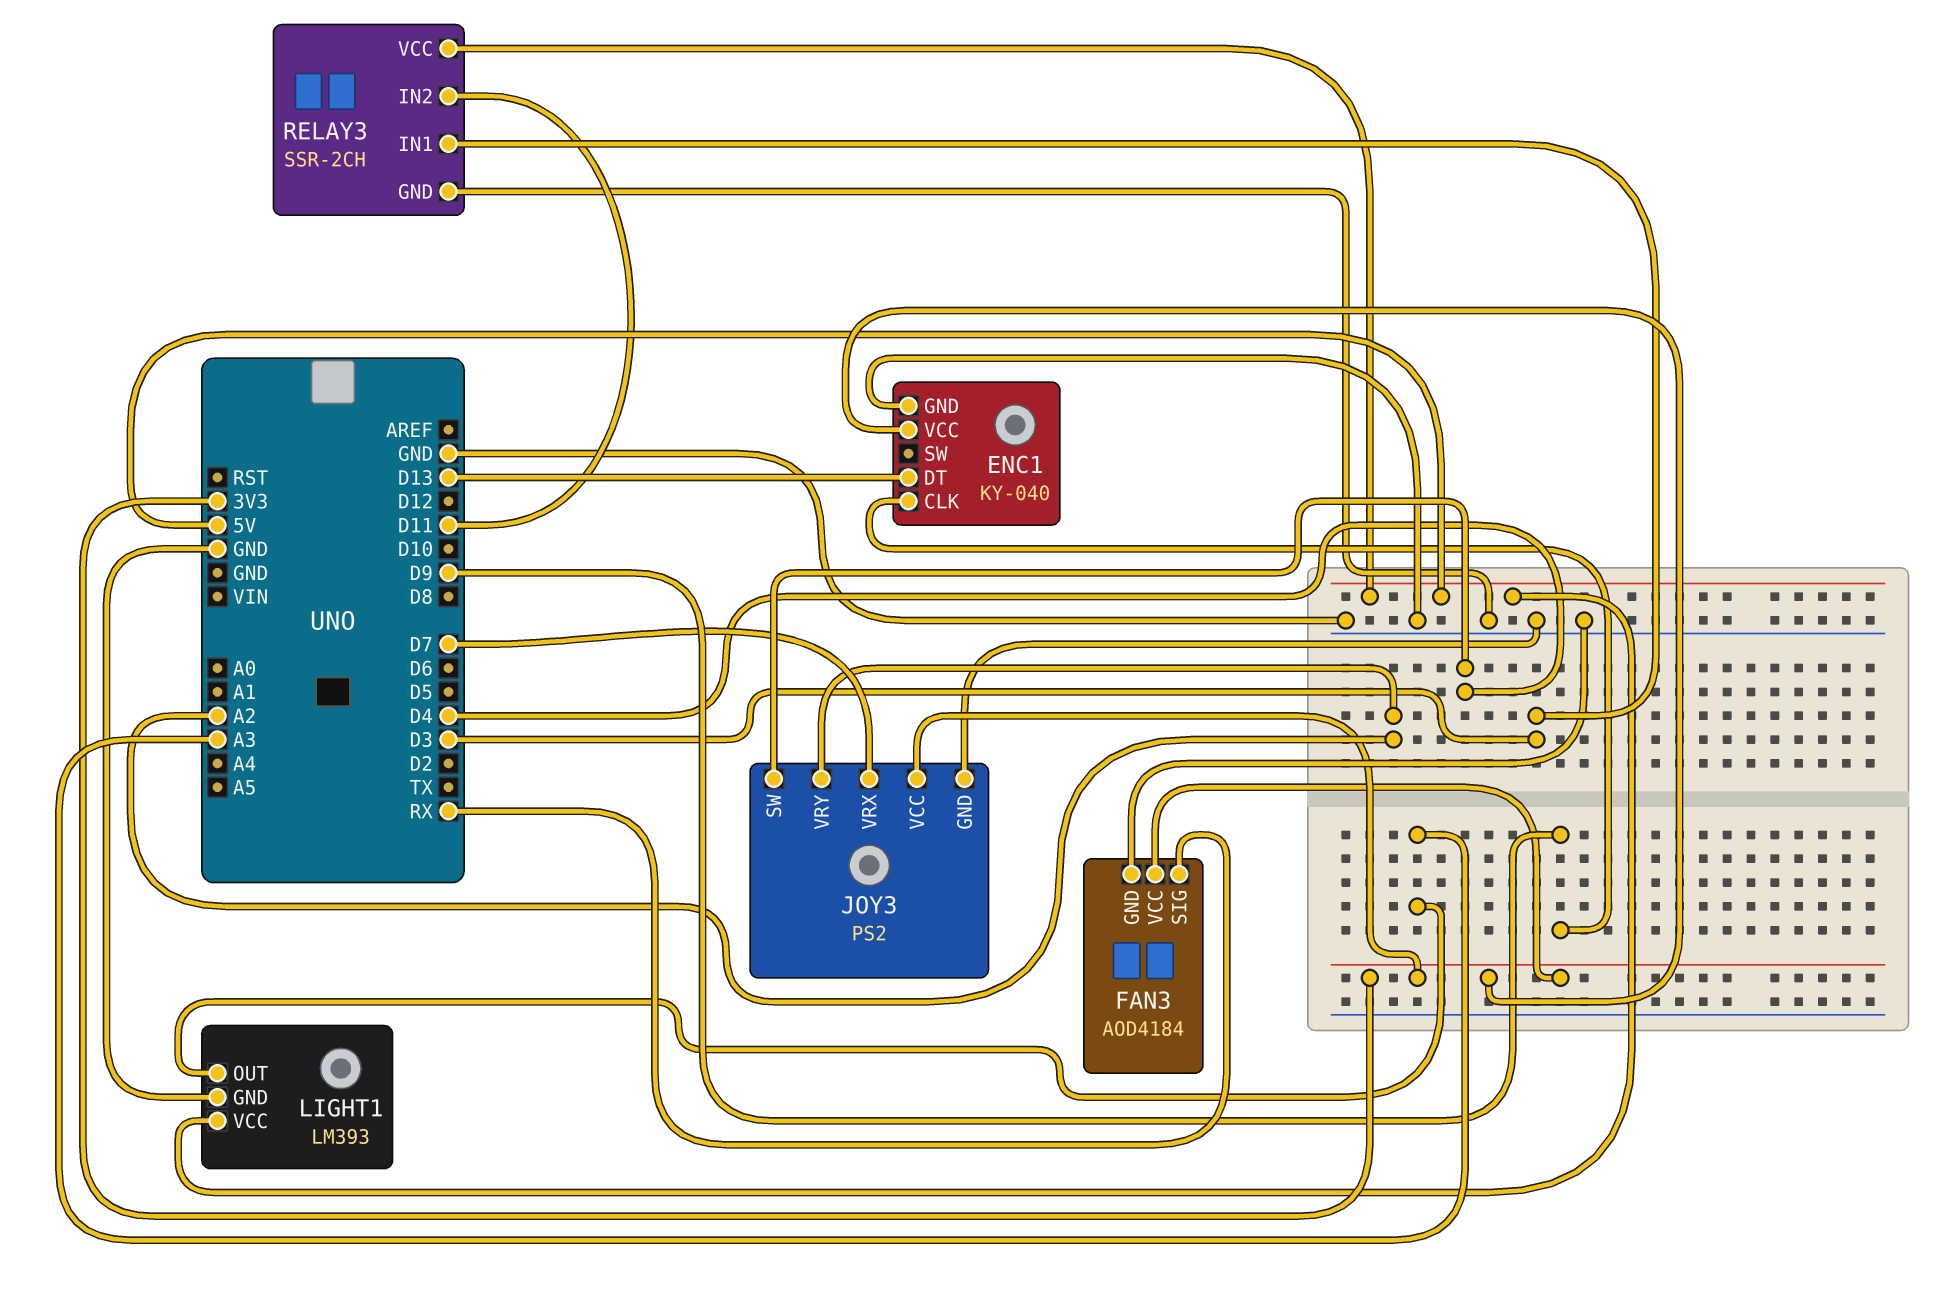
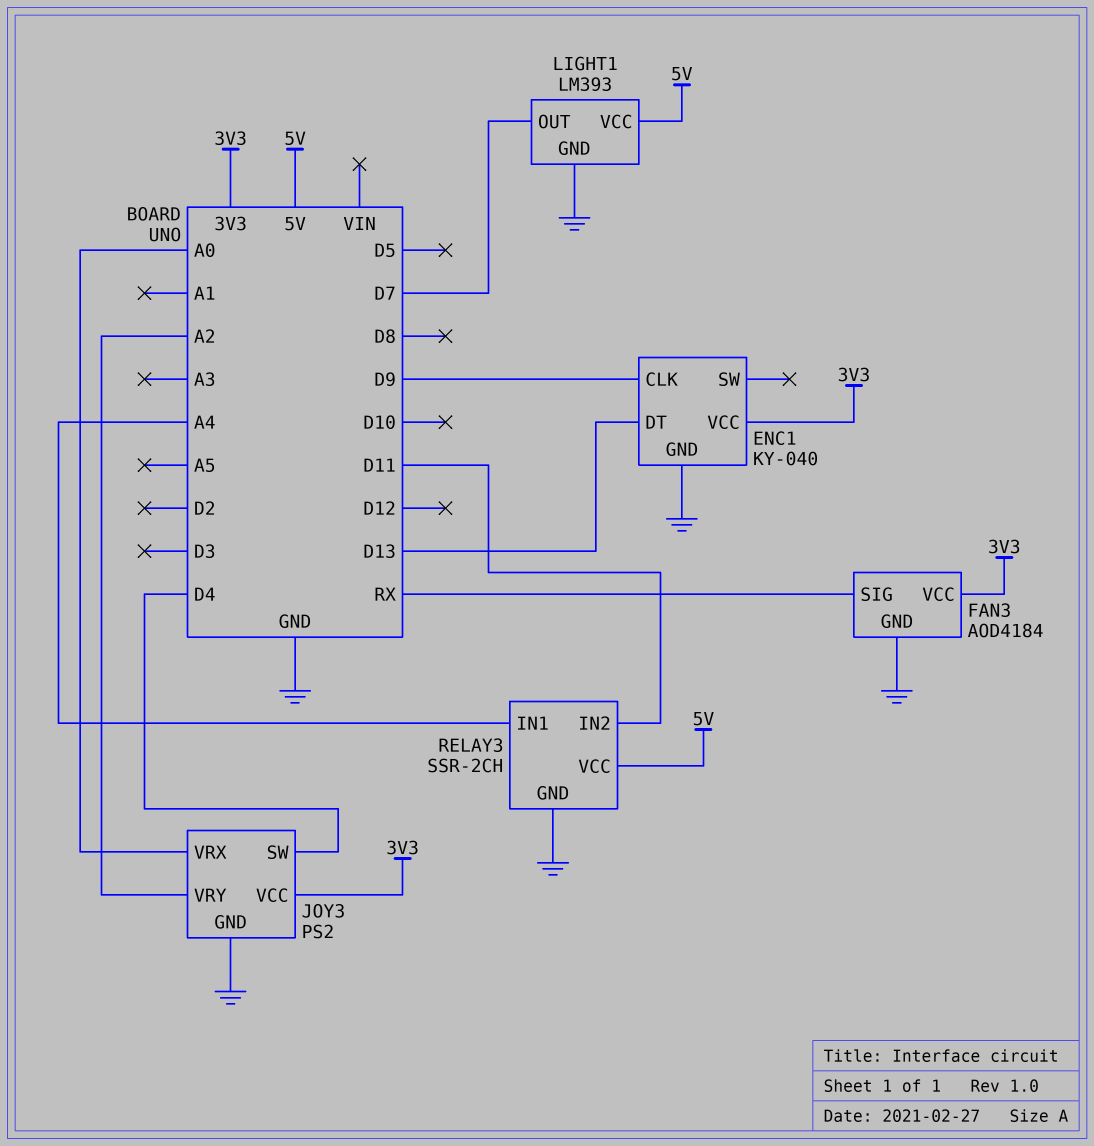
JOY3 pin VRX: D7 -> A0
LIGHT1 pin OUT: A3 -> D7
RELAY3 pin IN1: D3 -> A4

